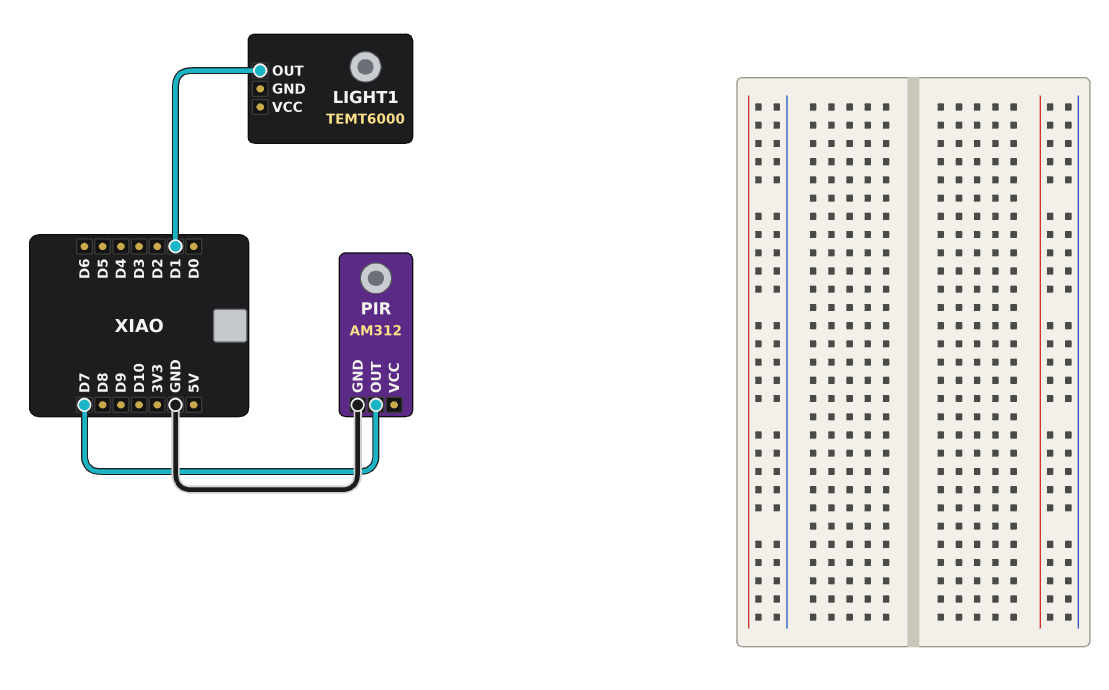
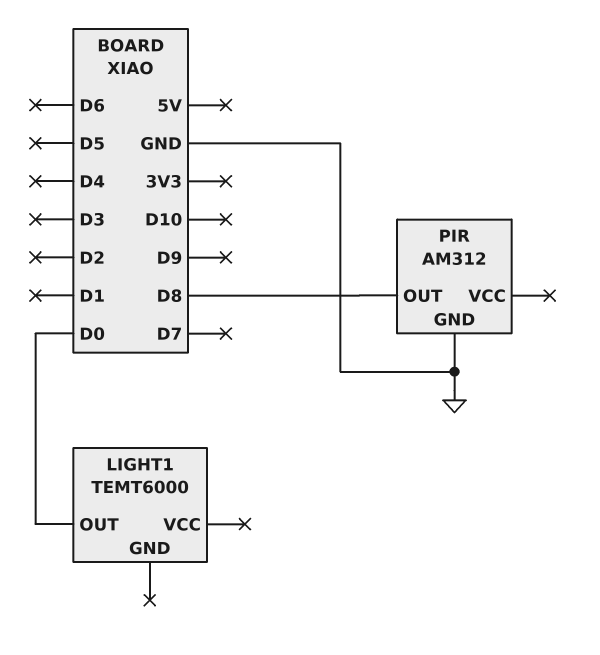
LIGHT1 pin OUT: D1 -> D0
PIR pin OUT: D7 -> D8

